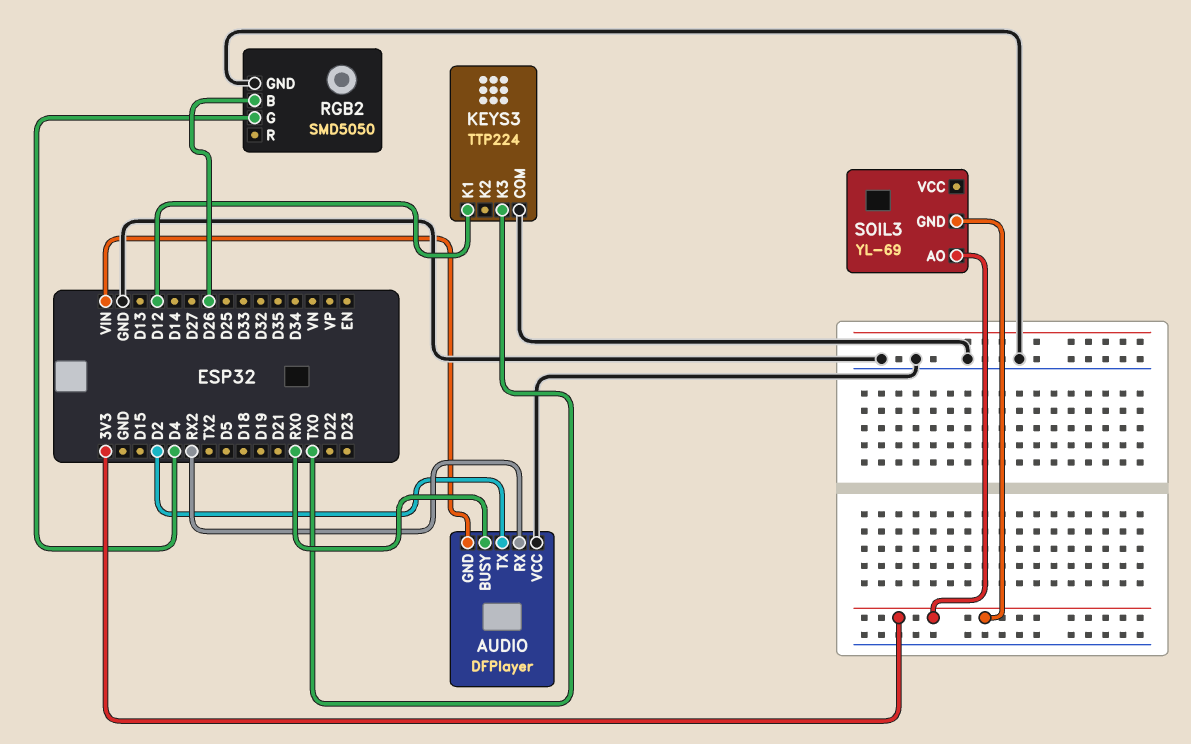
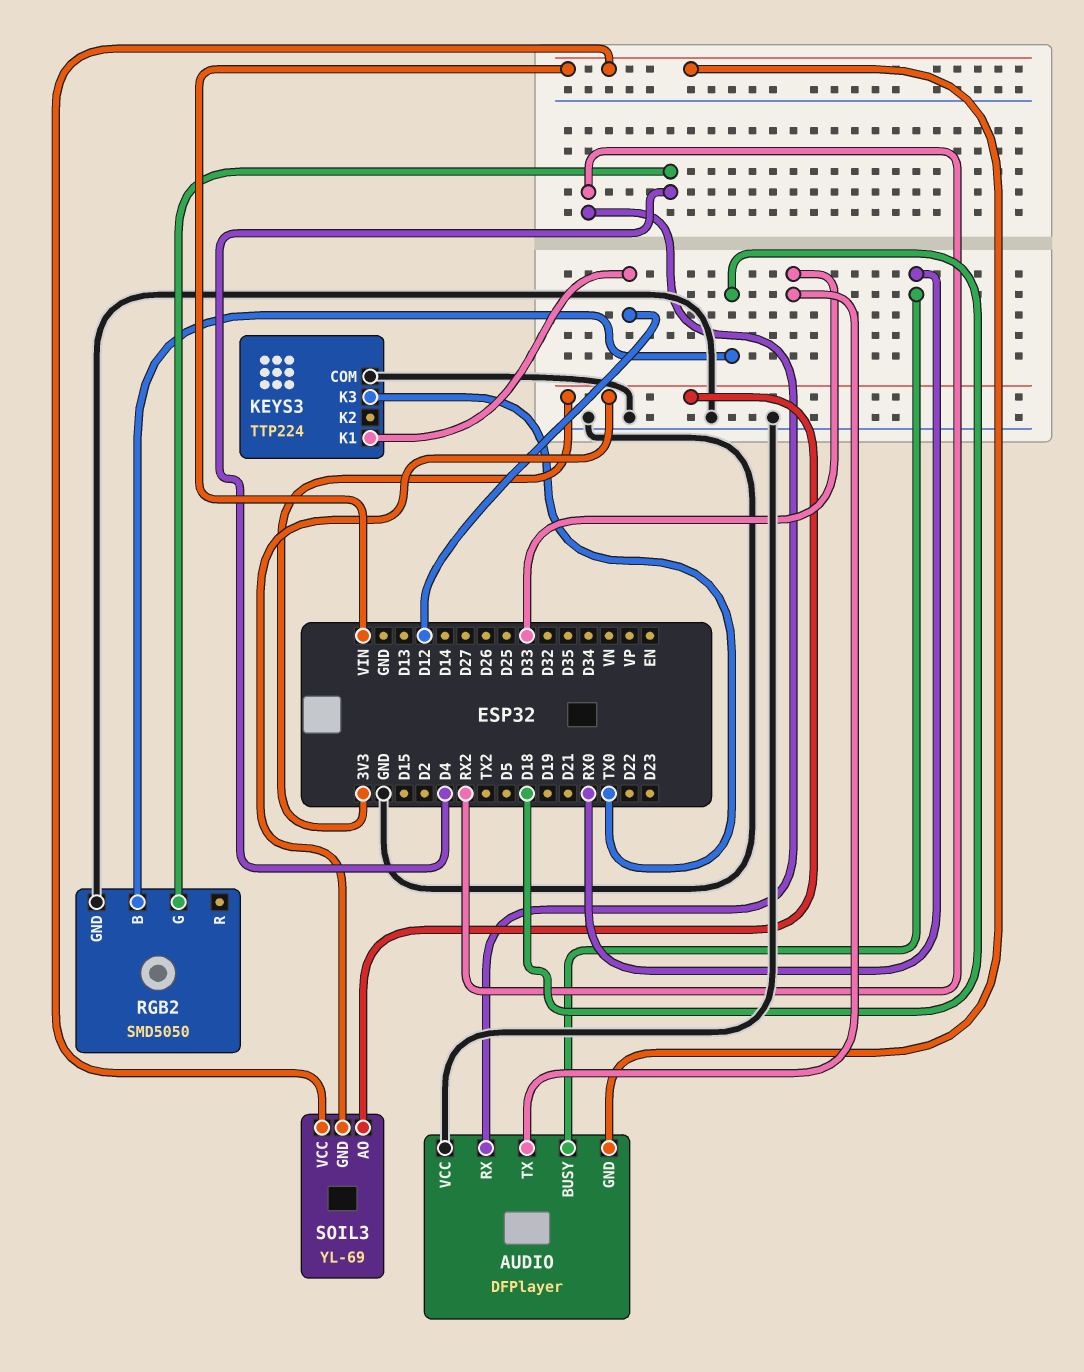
AUDIO pin TX: D2 -> D33
RGB2 pin B: D26 -> D18
SOIL3 pin VCC: none -> VIN

